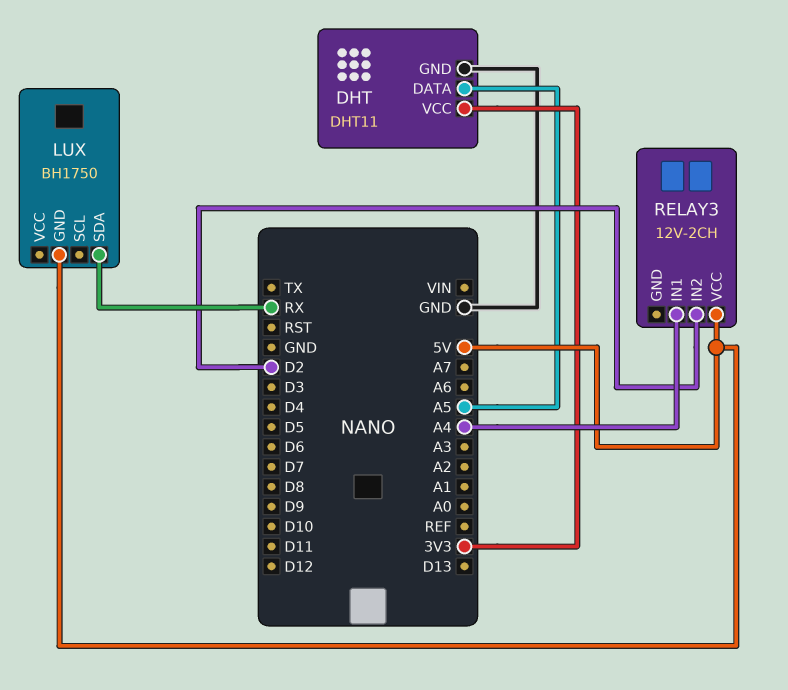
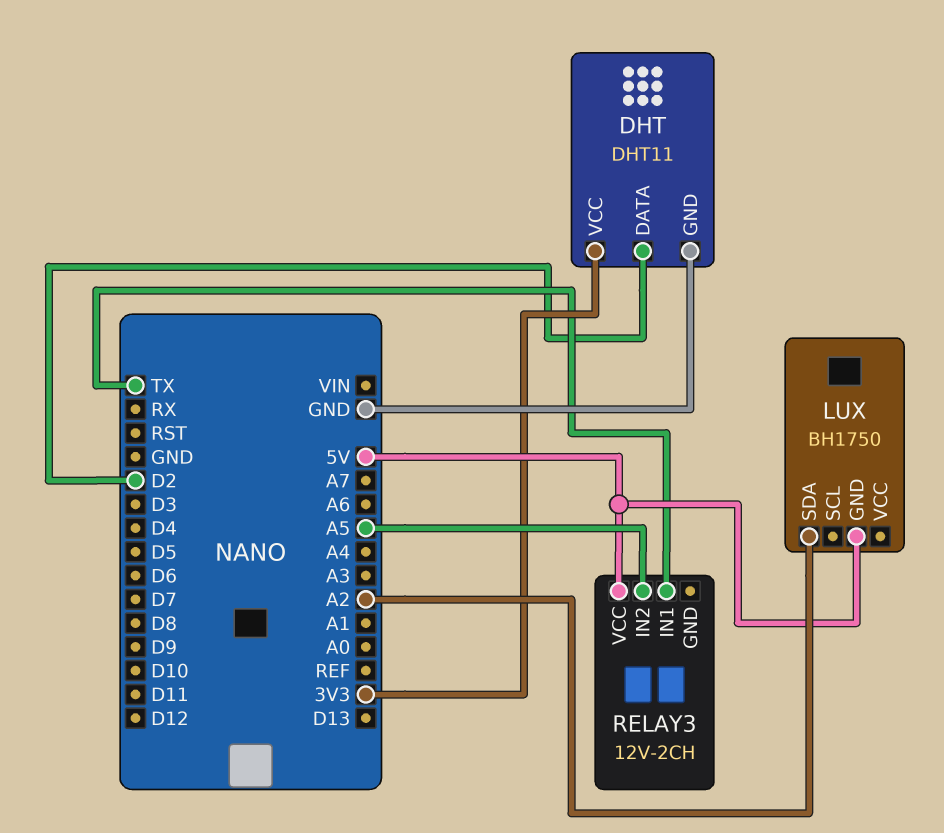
DHT pin DATA: A5 -> D2
LUX pin SDA: RX -> A2
RELAY3 pin IN1: A4 -> TX
RELAY3 pin IN2: D2 -> A5

